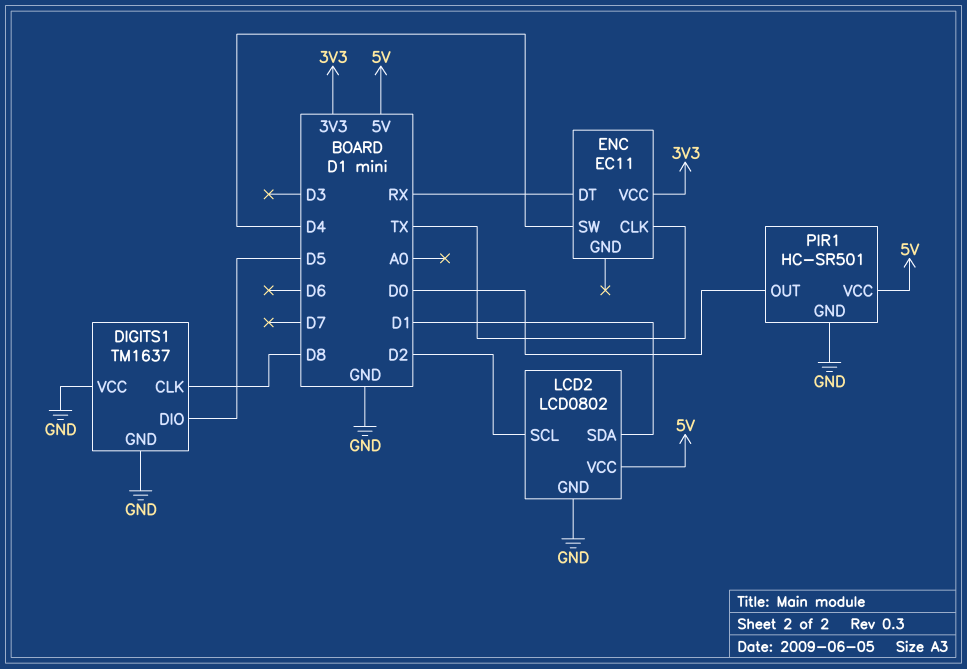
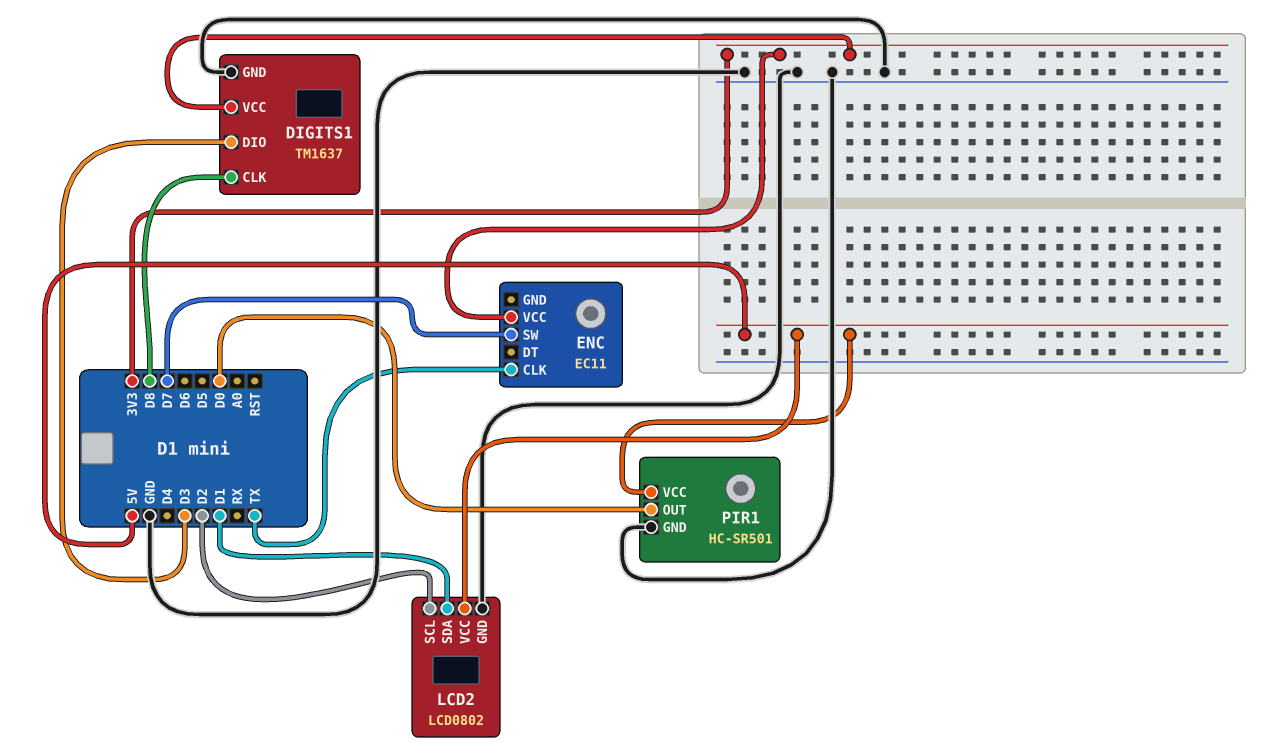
DIGITS1 pin DIO: D5 -> D3
DIGITS1 pin VCC: GND -> 3V3
ENC pin DT: RX -> none
ENC pin SW: D4 -> D7

